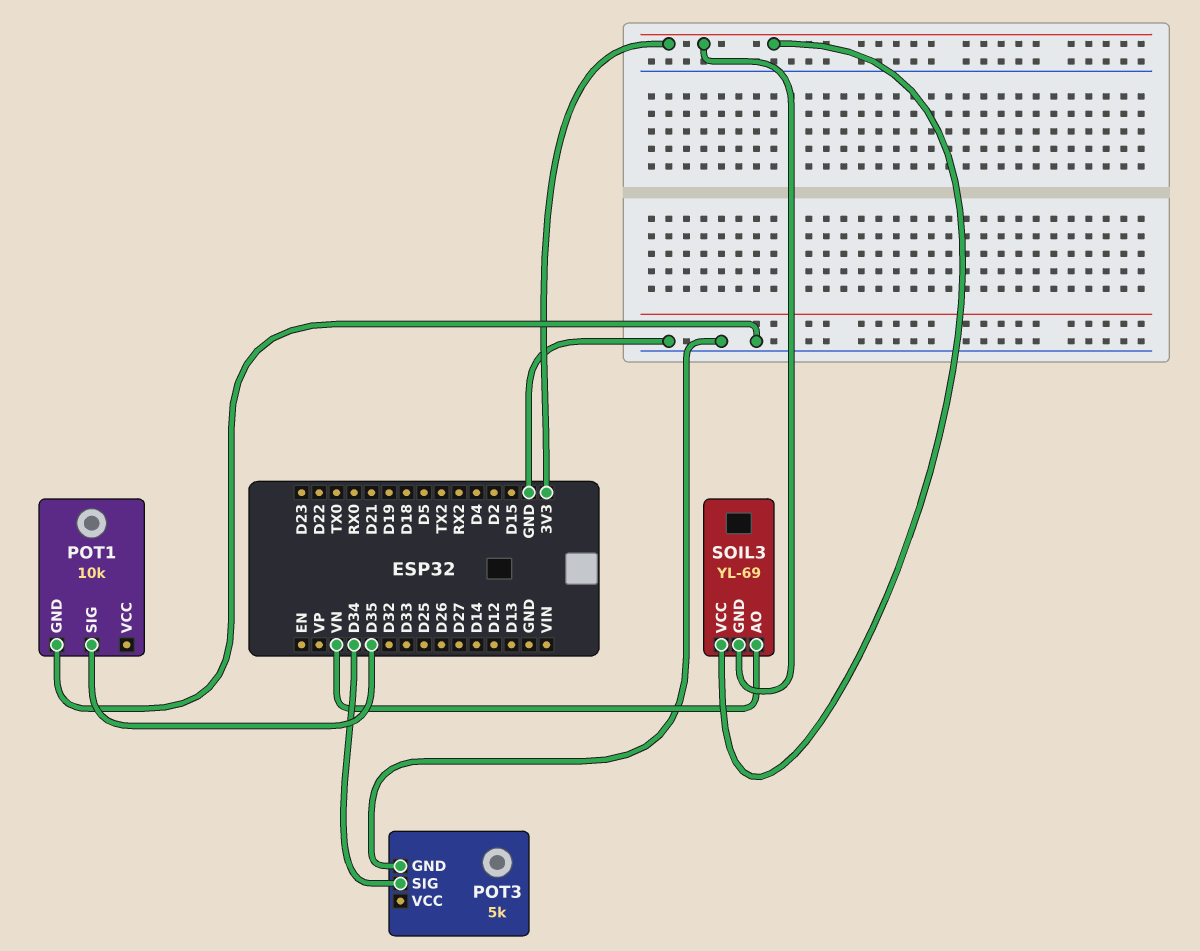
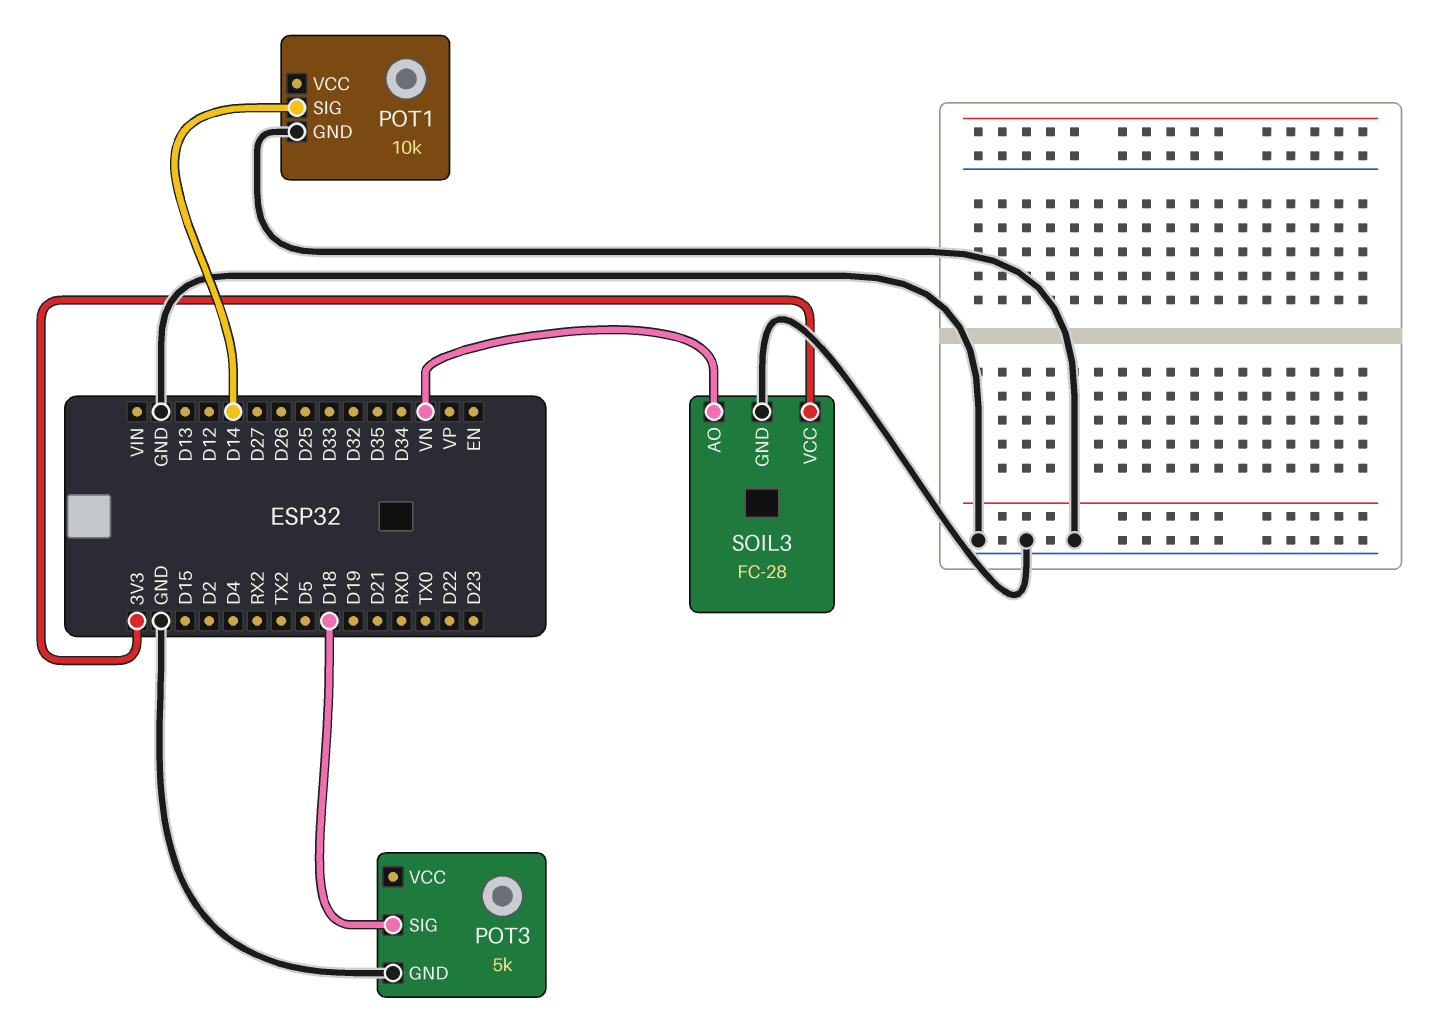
POT1 pin SIG: D35 -> D14
POT3 pin SIG: D34 -> D18
SOIL3: YL-69 -> FC-28
SOIL3 pin GND: 3V3 -> GND

